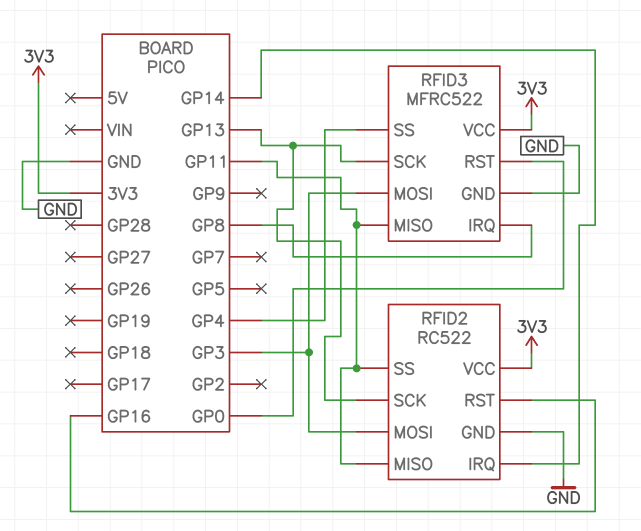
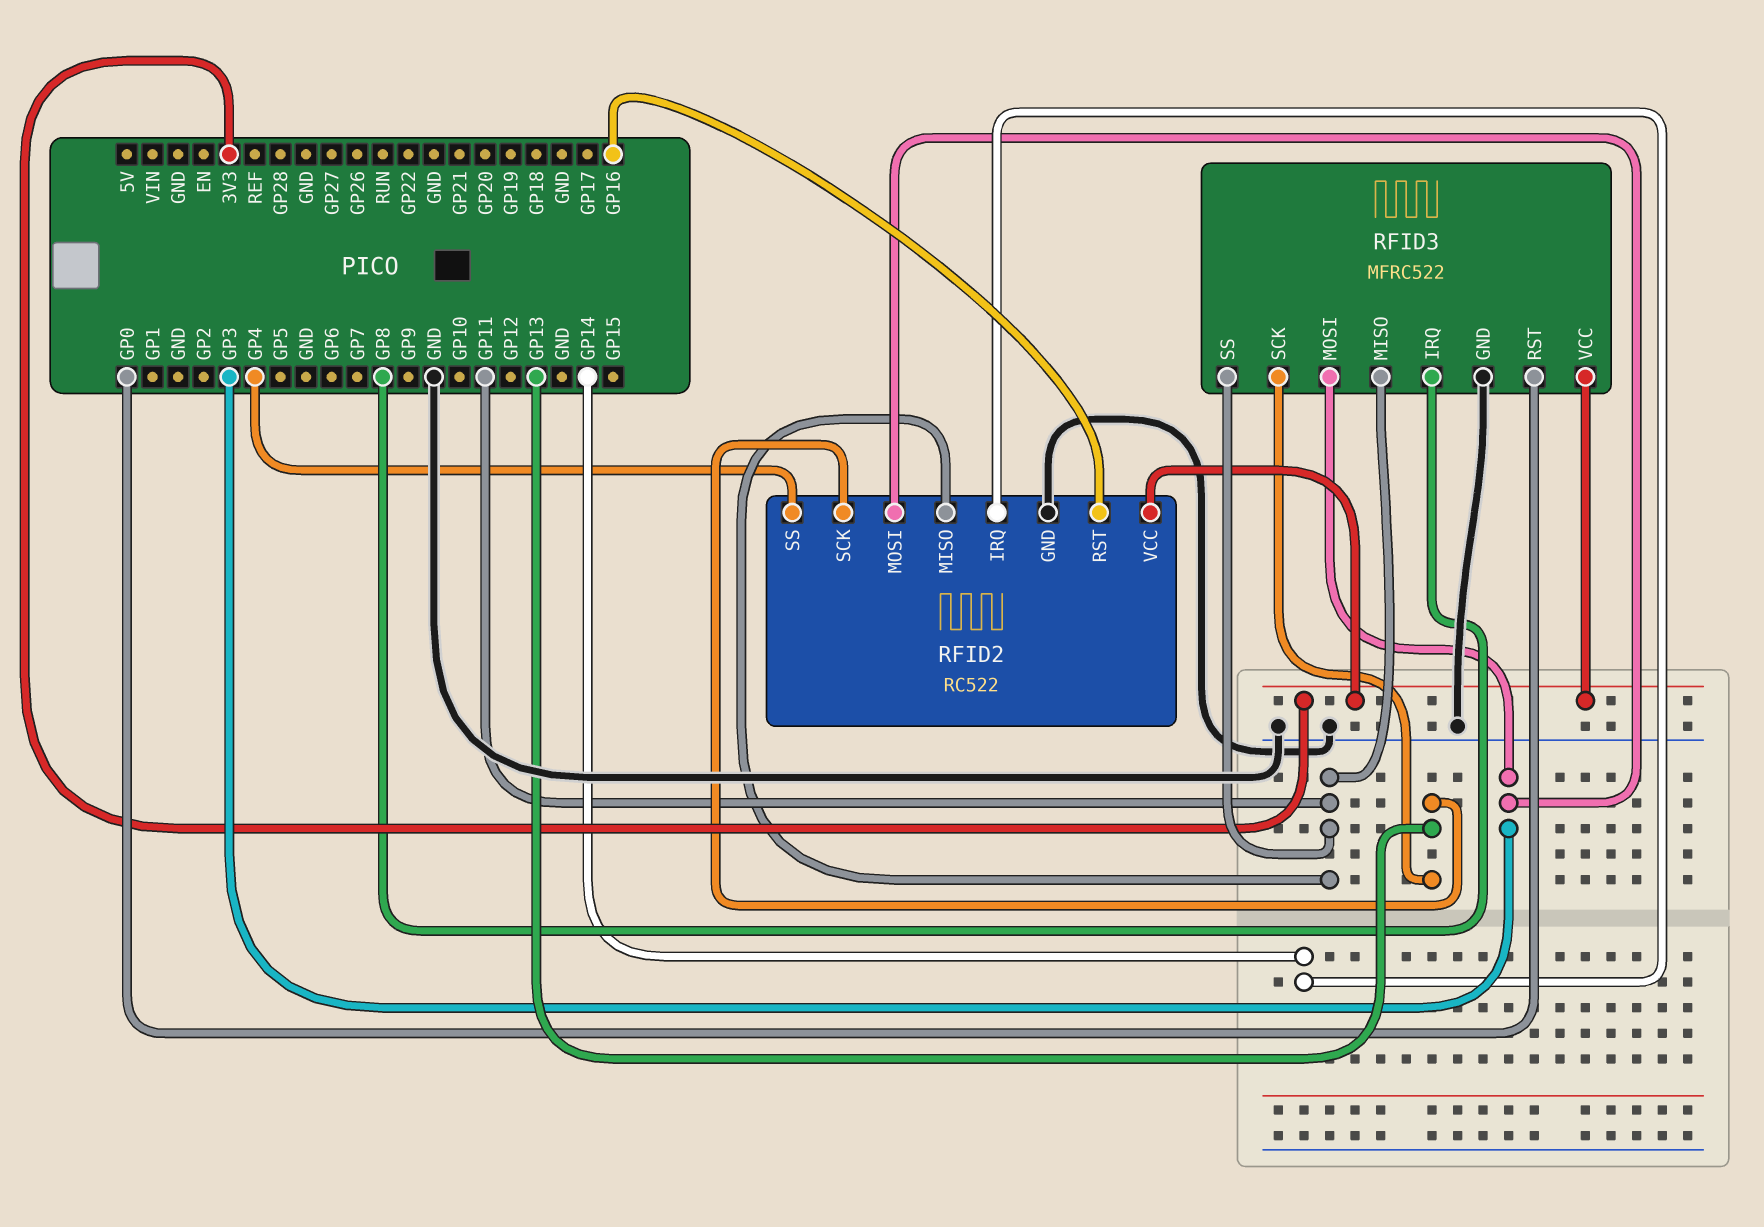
RFID2 pin SS: GP11 -> GP4
RFID3 pin SS: GP4 -> GP11

